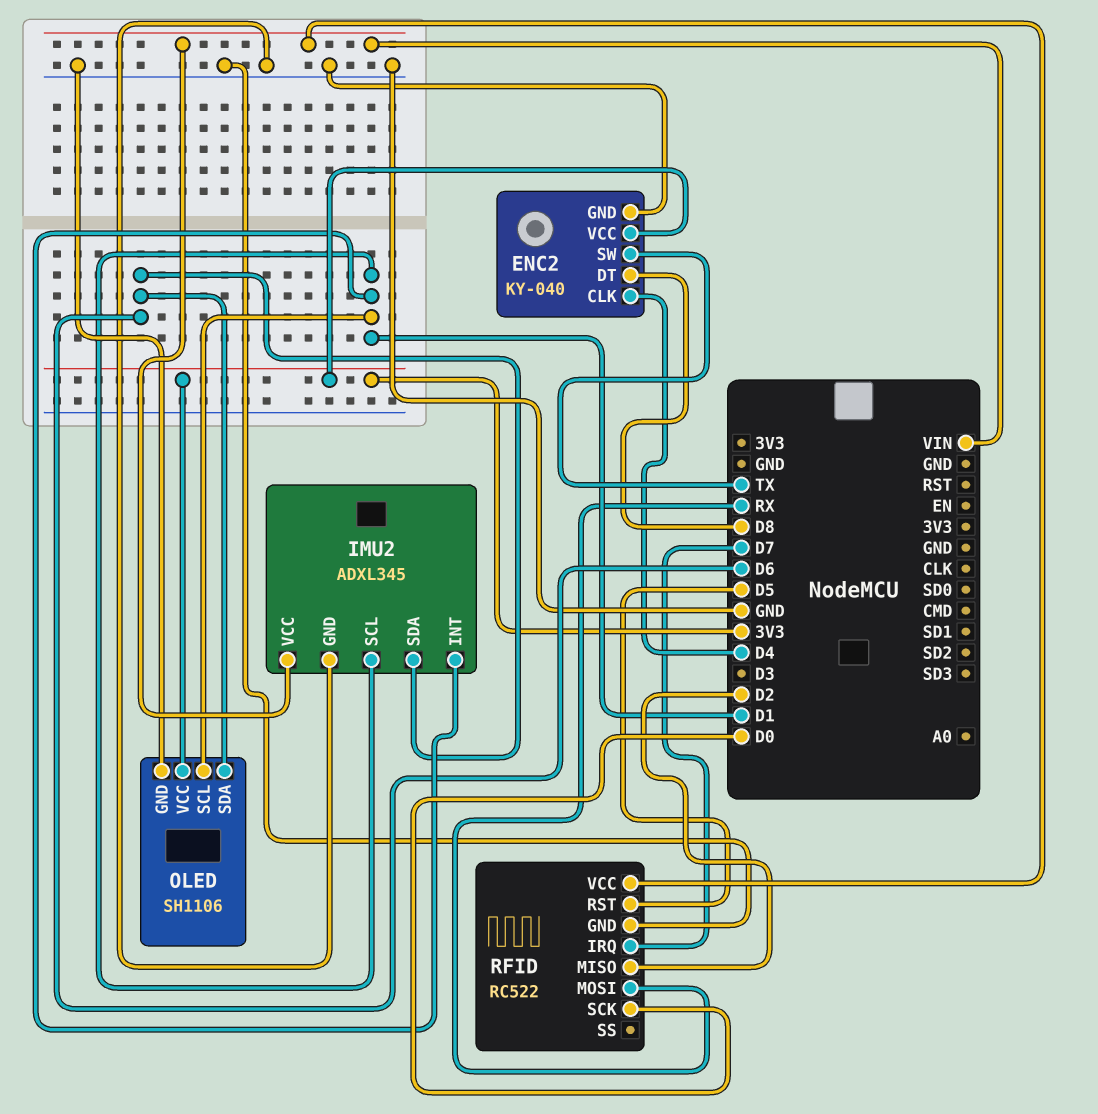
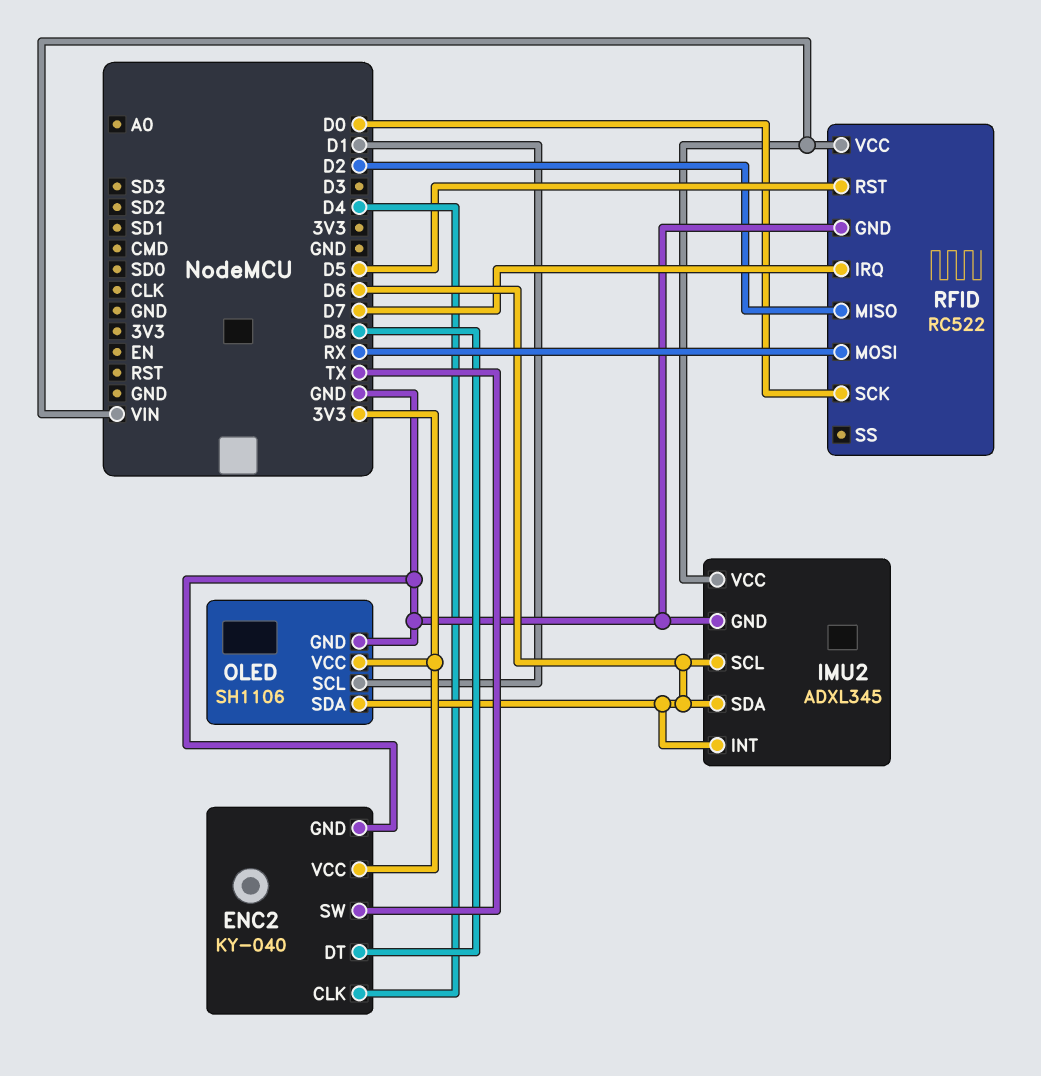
IMU2 pin INT: D1 -> D6
IMU2 pin SCL: D1 -> D6

